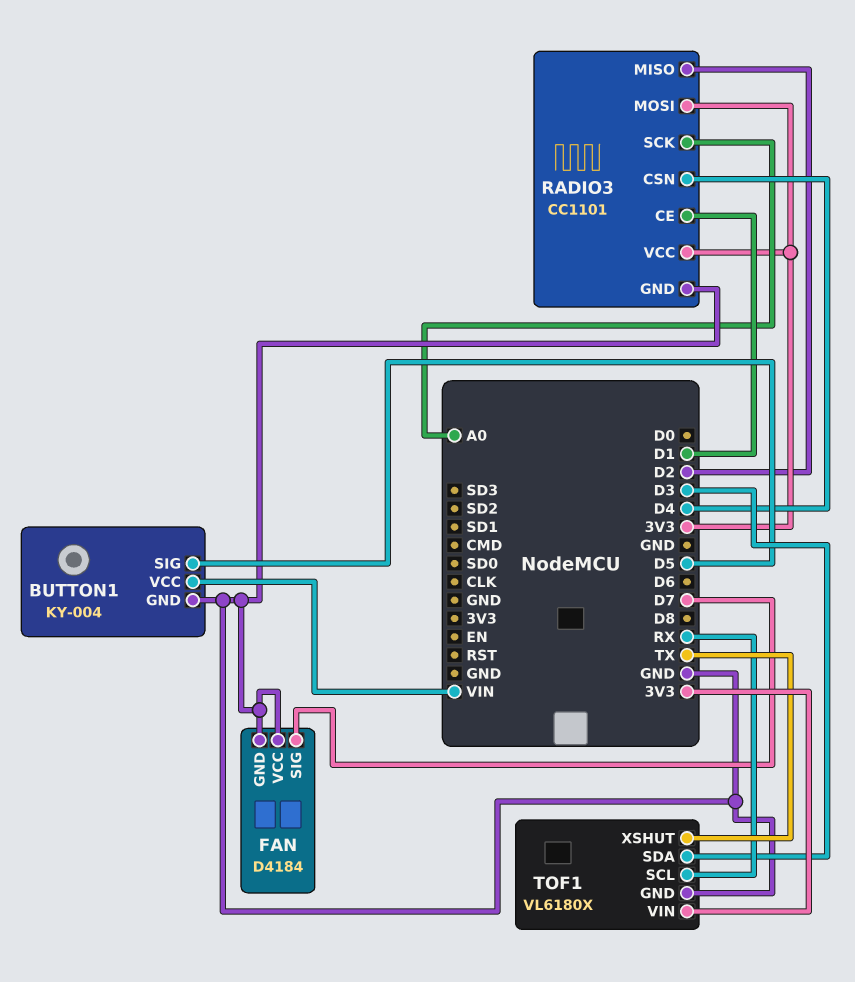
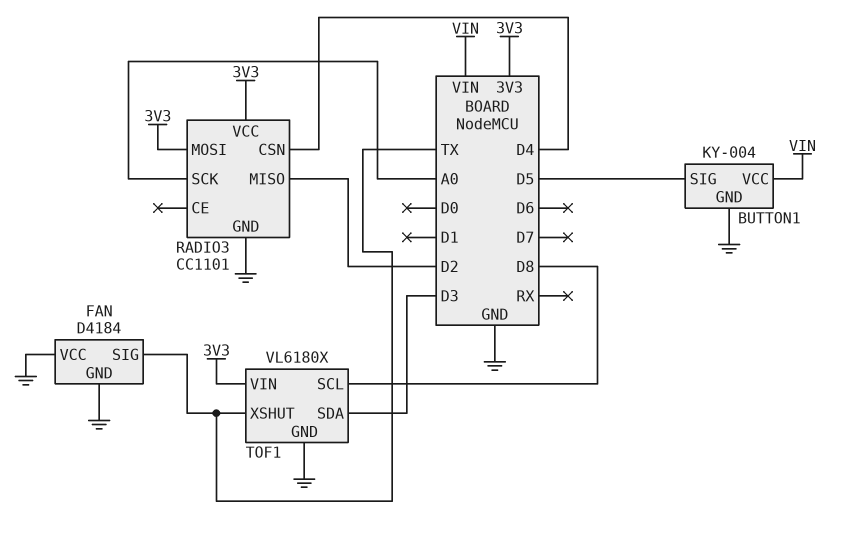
FAN pin SIG: D7 -> TX
RADIO3 pin CE: D1 -> none
TOF1 pin SCL: RX -> D8

